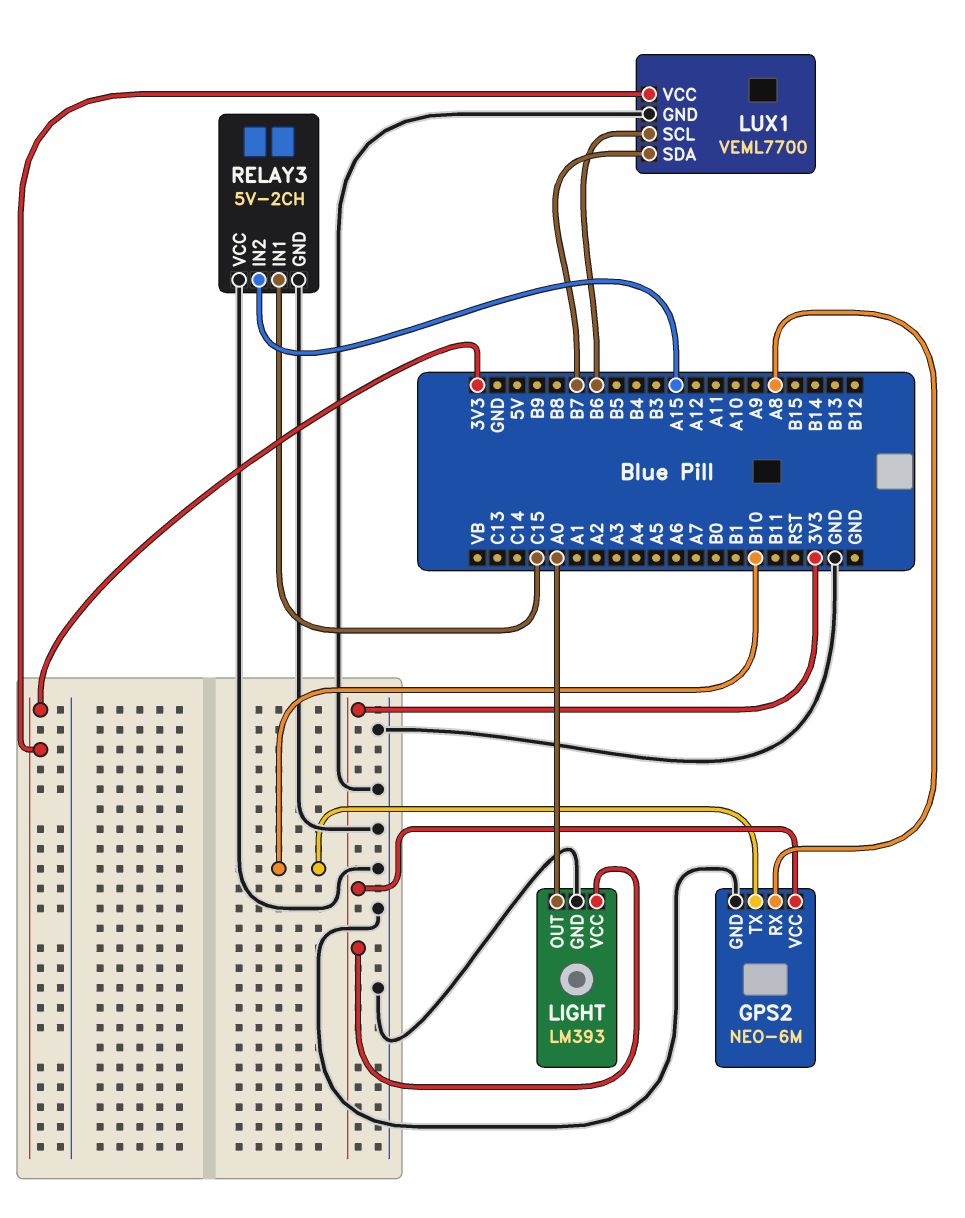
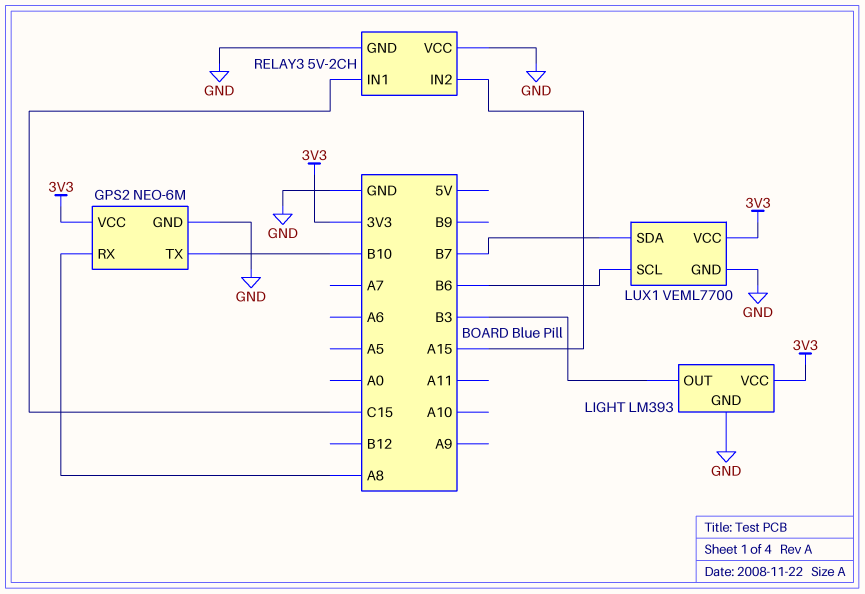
LIGHT pin OUT: A0 -> B3

